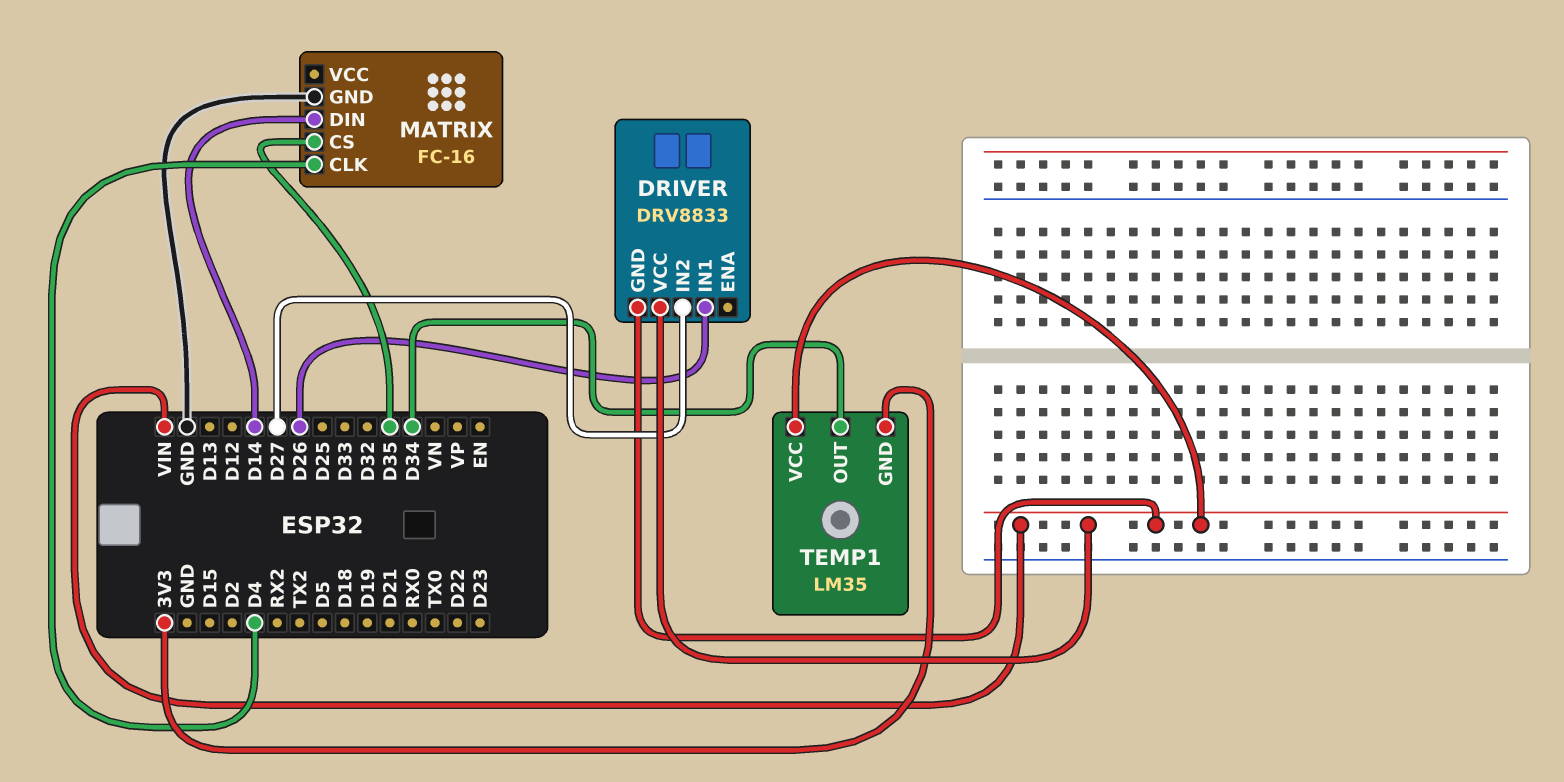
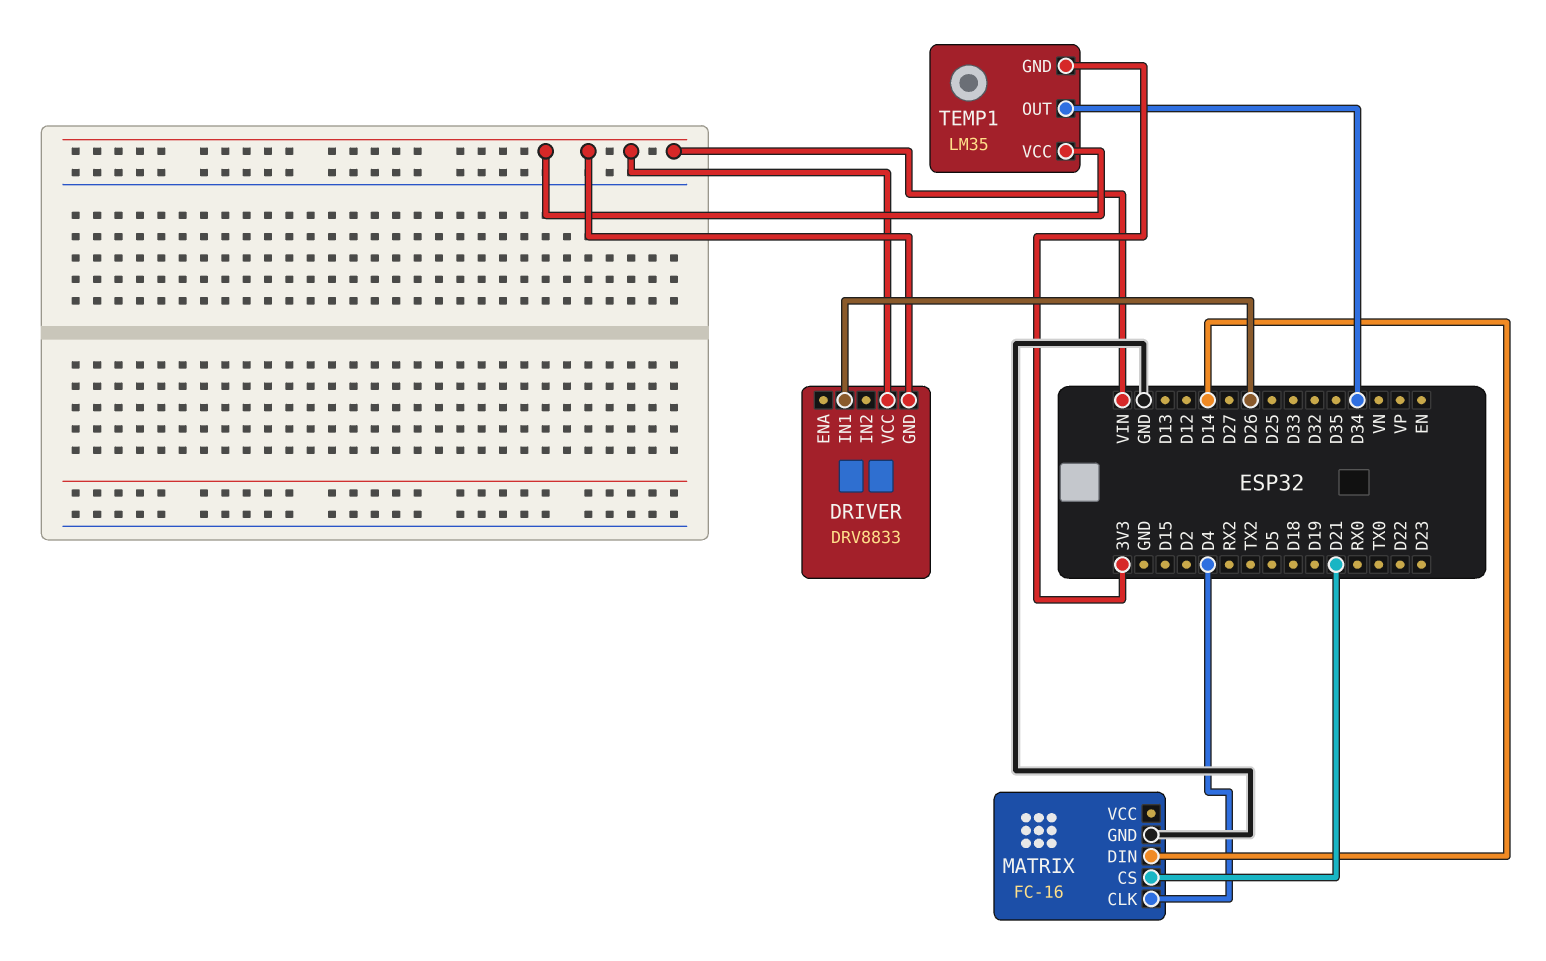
DRIVER pin IN2: D27 -> none
MATRIX pin CS: D35 -> D21

